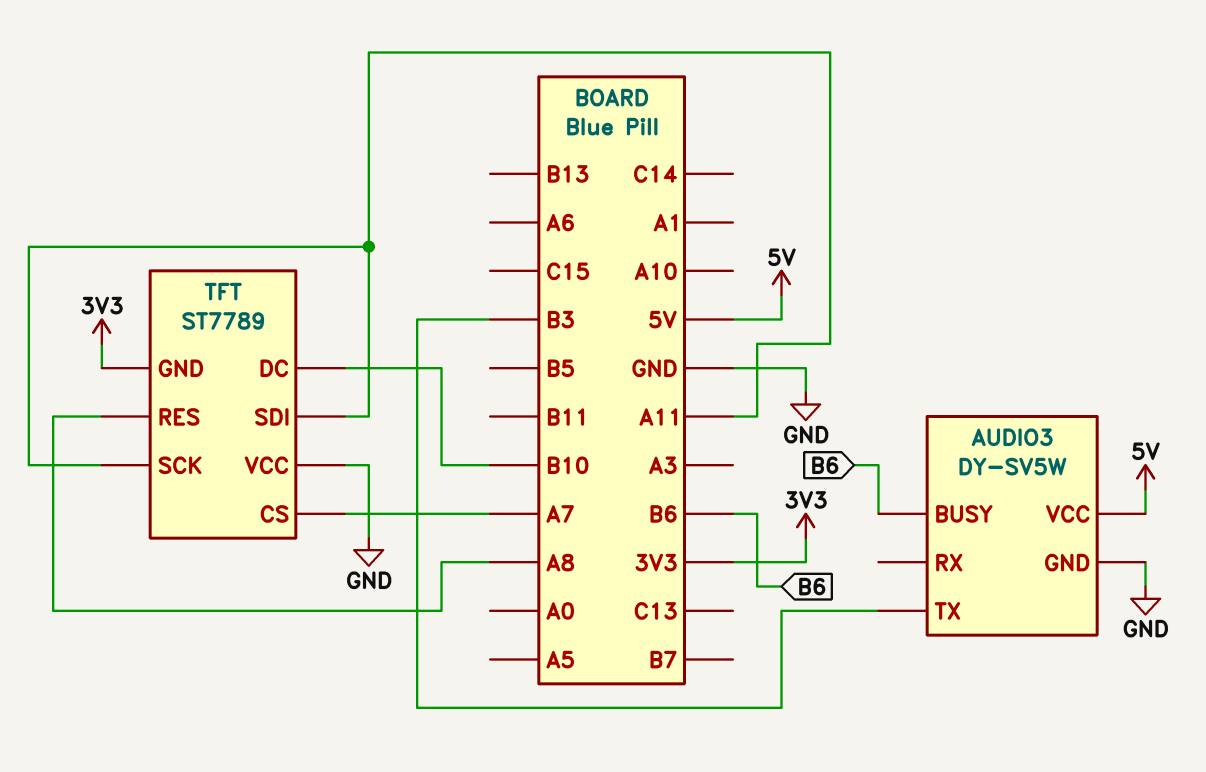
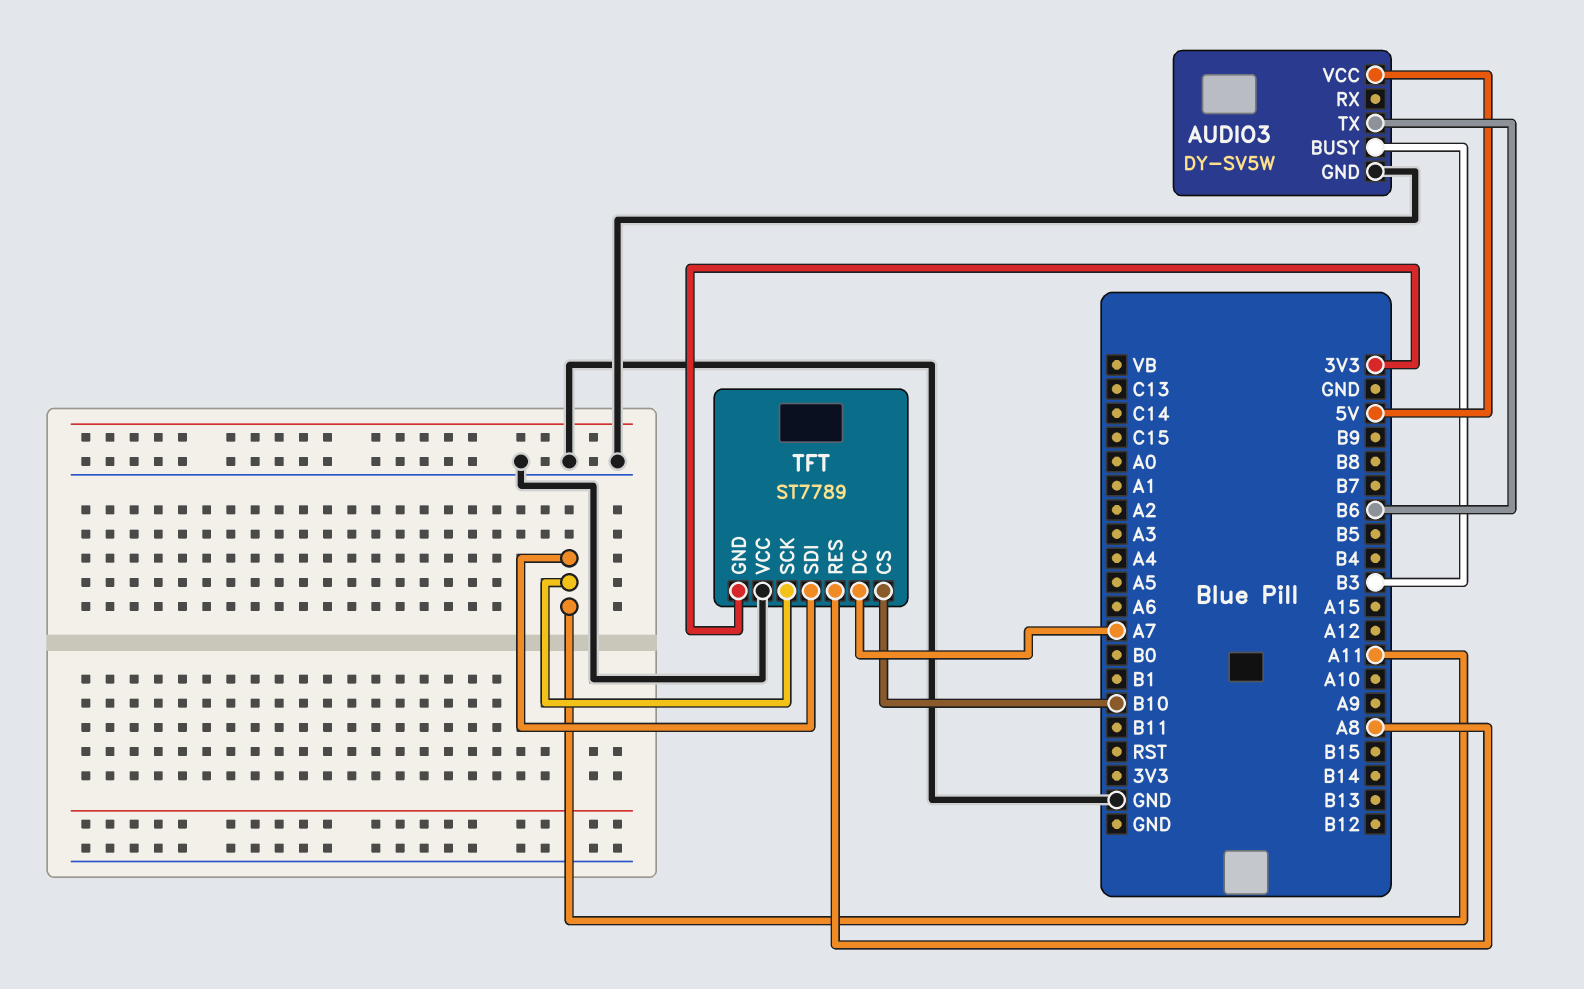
AUDIO3 pin BUSY: B6 -> B3
AUDIO3 pin TX: B3 -> B6
TFT pin CS: A7 -> B10
TFT pin DC: B10 -> A7

